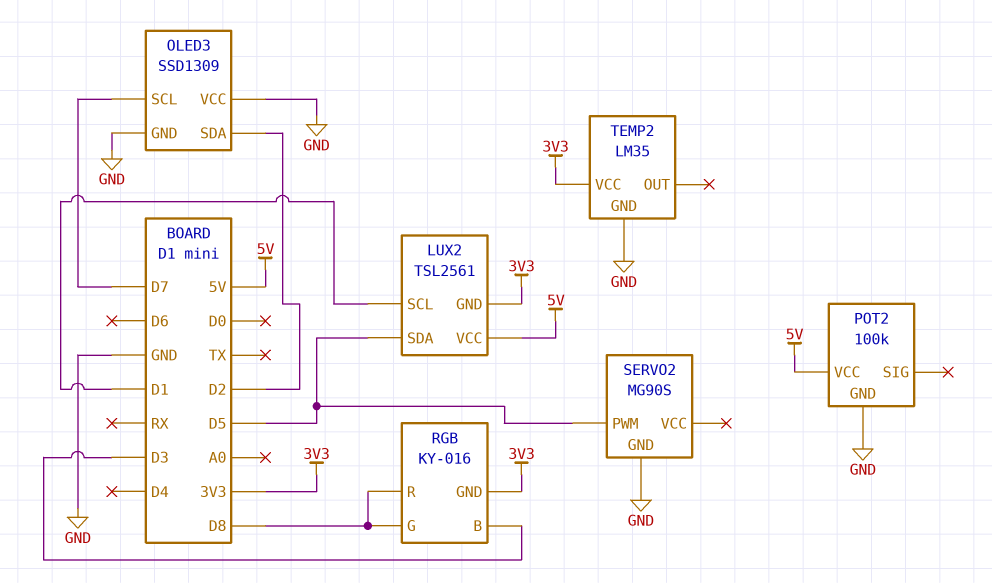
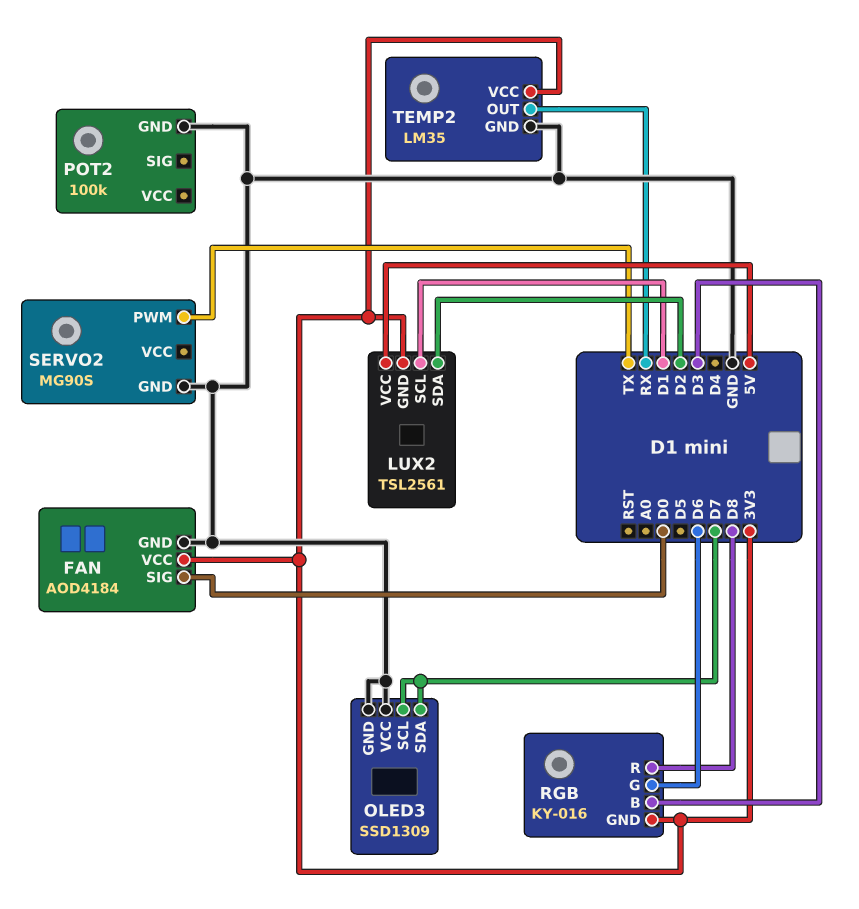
FAN: none -> AOD4184
FAN pin GND: none -> GND
FAN pin SIG: none -> D0
FAN pin VCC: none -> 3V3
LUX2 pin SDA: D5 -> D2
OLED3 pin SDA: D2 -> D7
POT2 pin VCC: 5V -> none
RGB pin G: D8 -> D6
SERVO2 pin PWM: D5 -> TX
TEMP2 pin OUT: none -> RX

